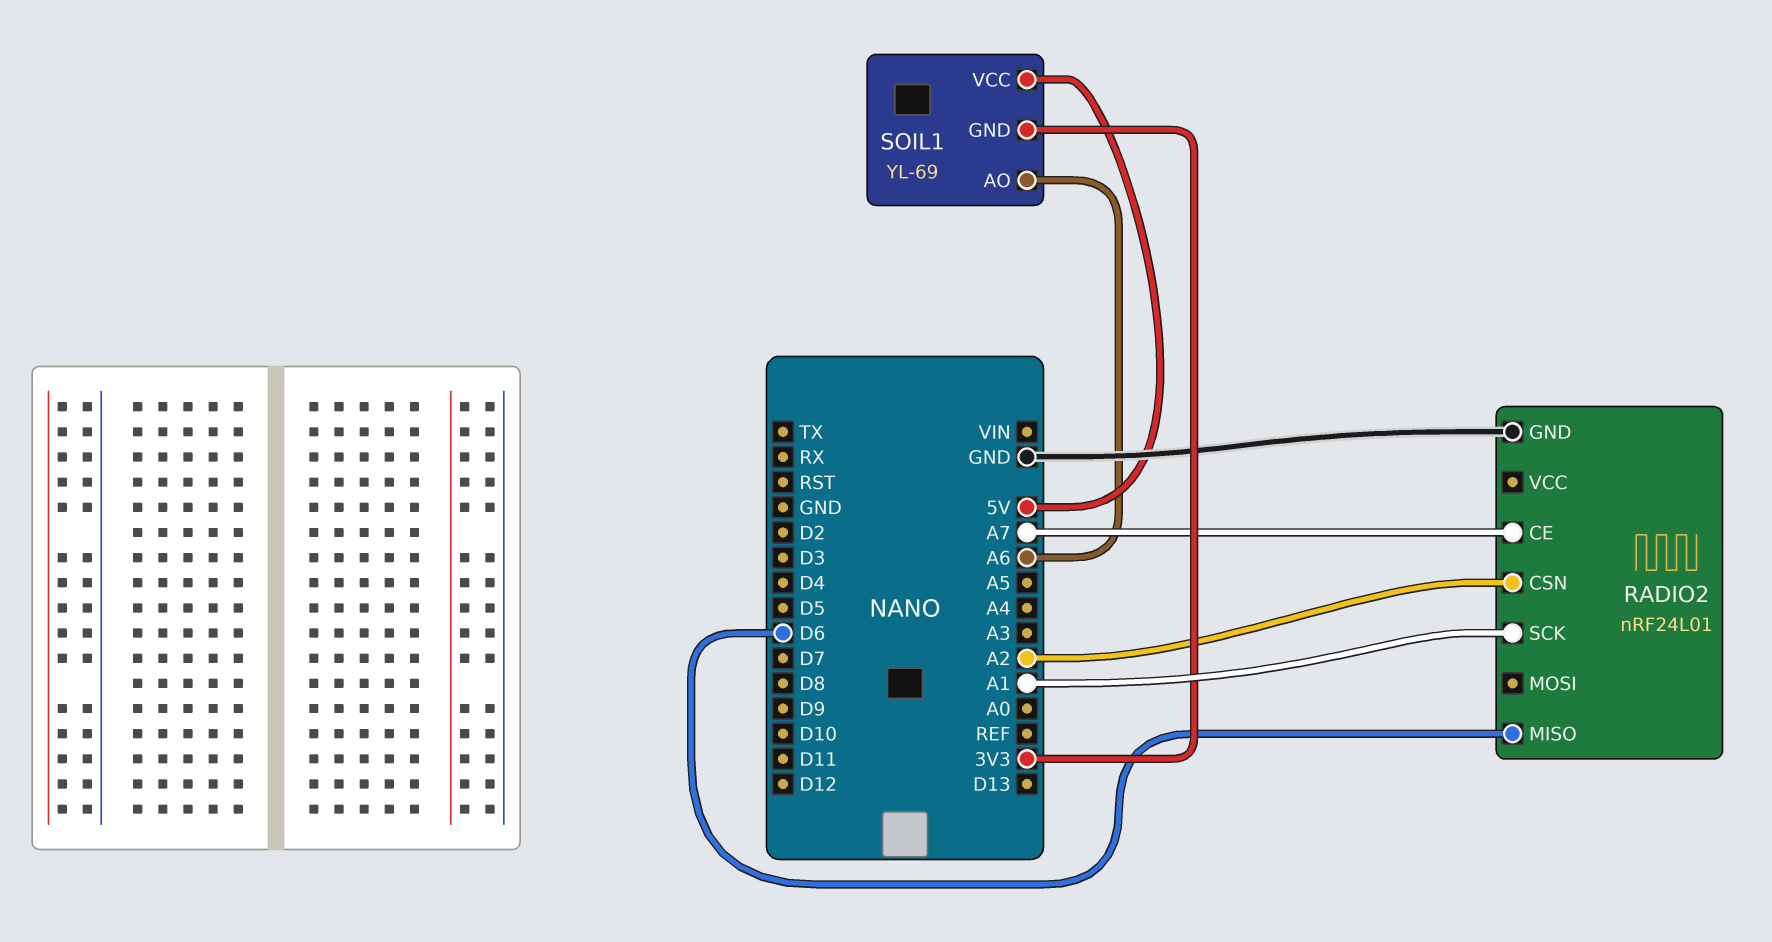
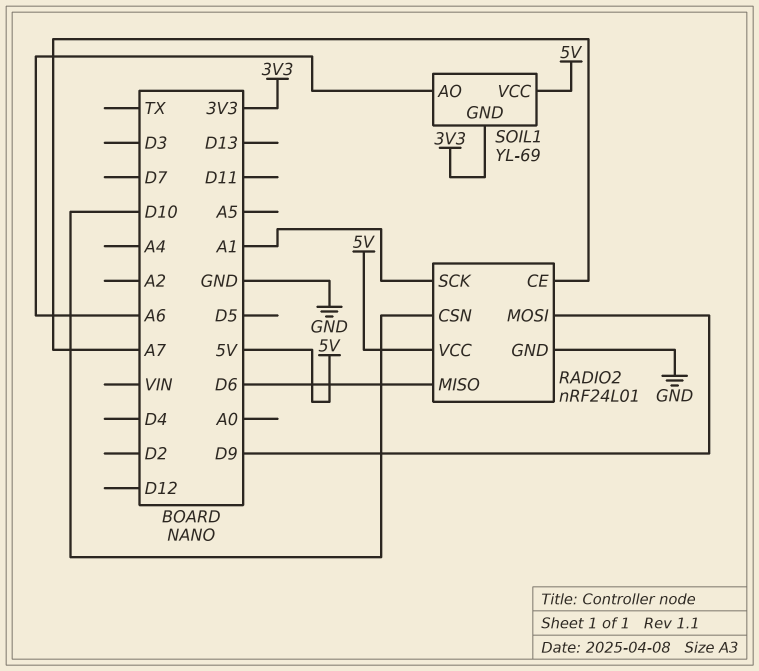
RADIO2 pin CSN: A2 -> D10
RADIO2 pin MOSI: none -> D9
RADIO2 pin VCC: none -> 5V

